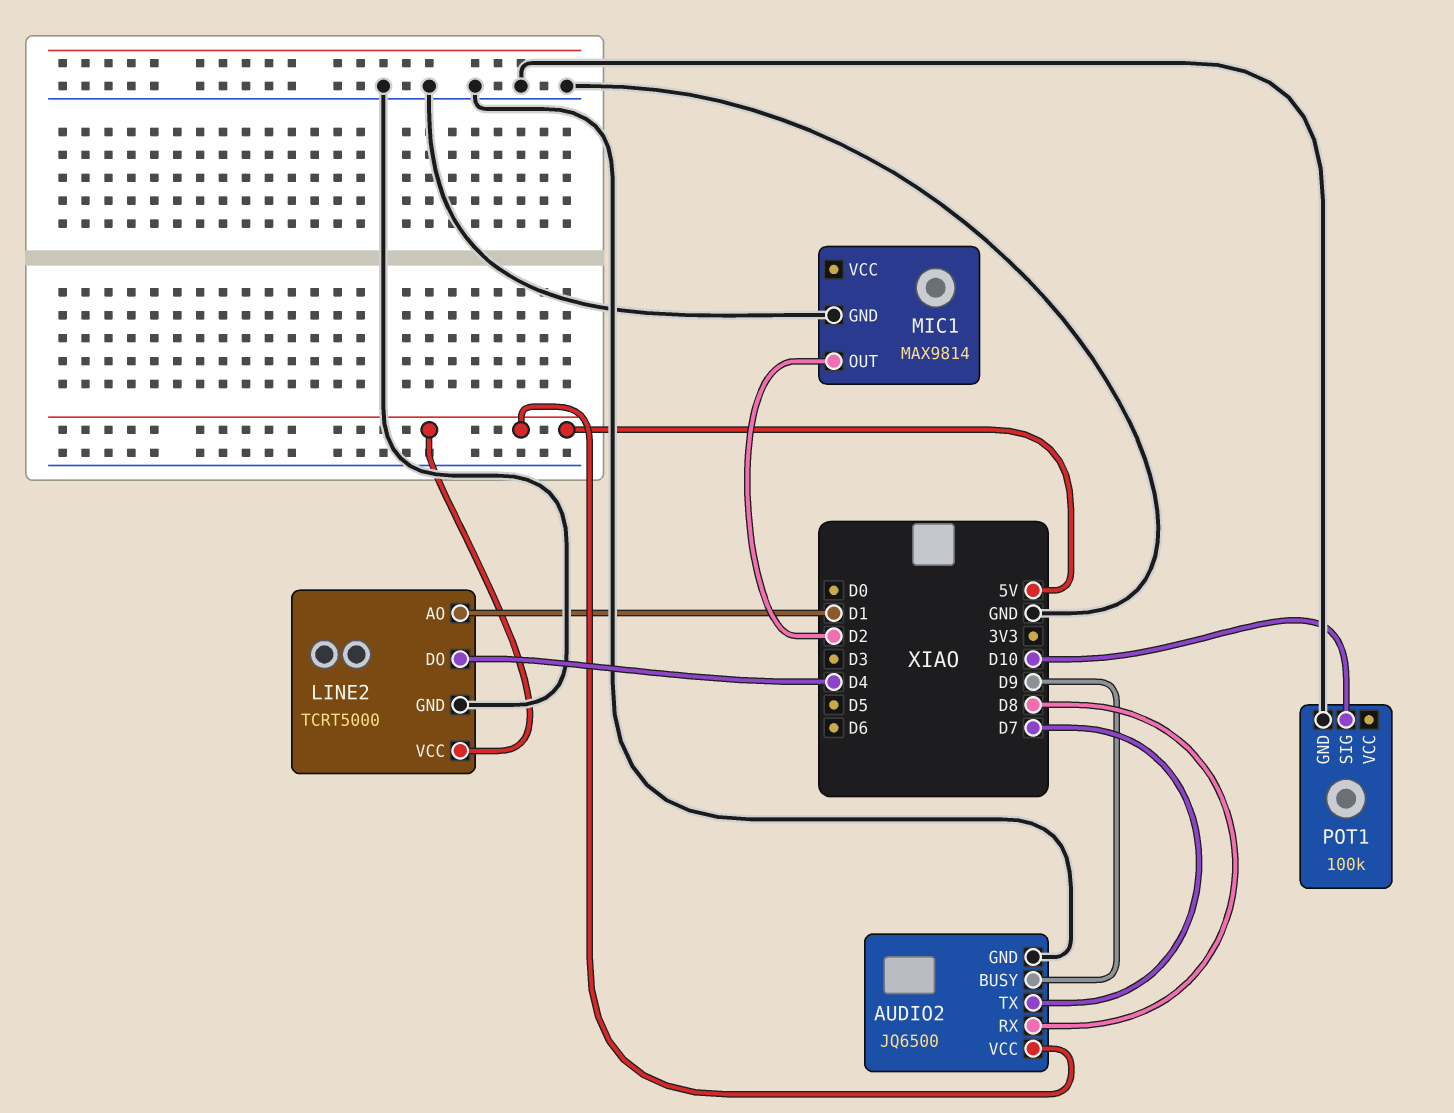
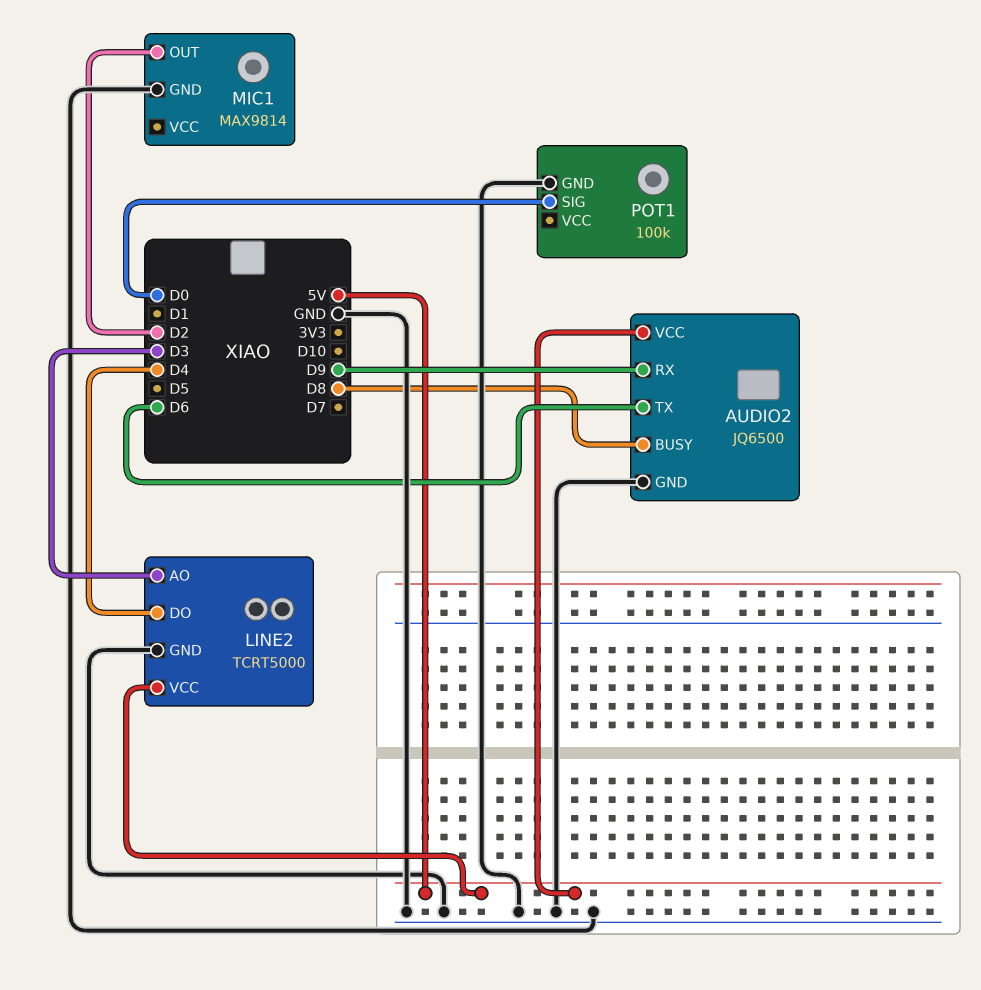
AUDIO2 pin BUSY: D9 -> D8
AUDIO2 pin RX: D8 -> D9
AUDIO2 pin TX: D7 -> D6
LINE2 pin AO: D1 -> D3
POT1 pin SIG: D10 -> D0

